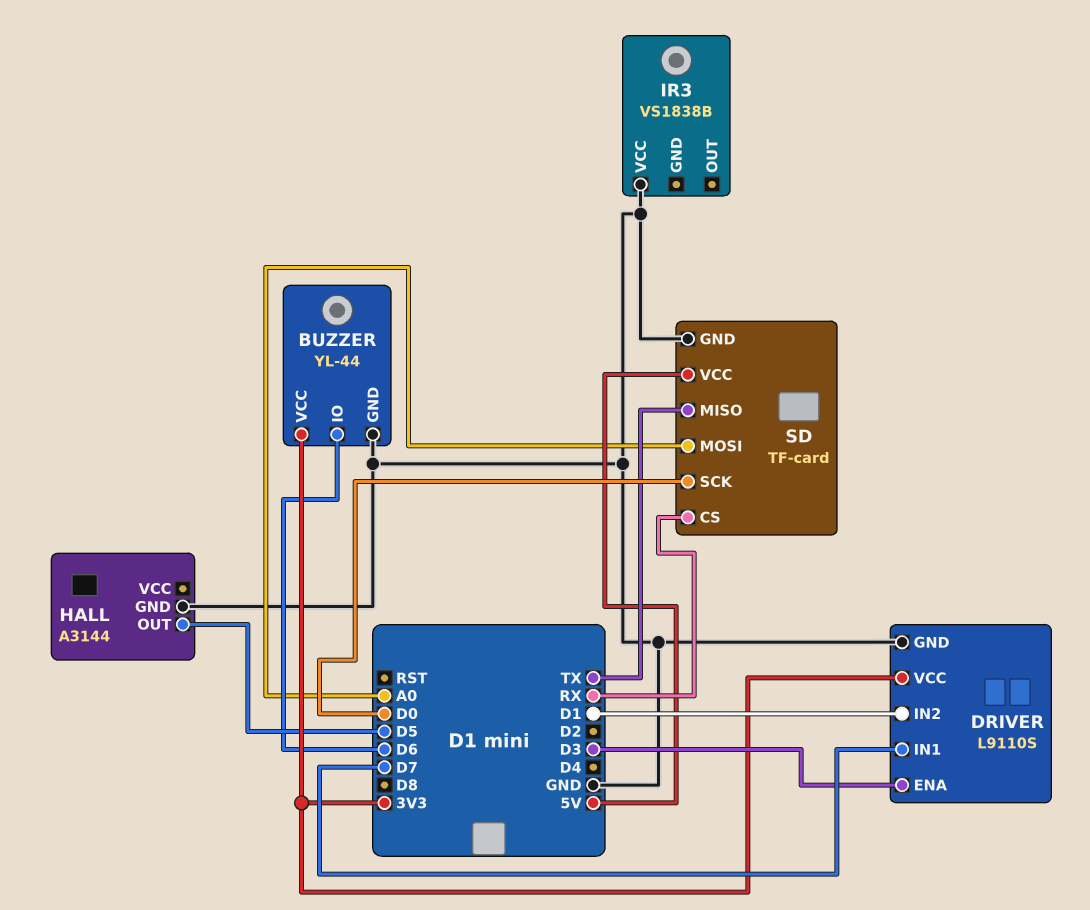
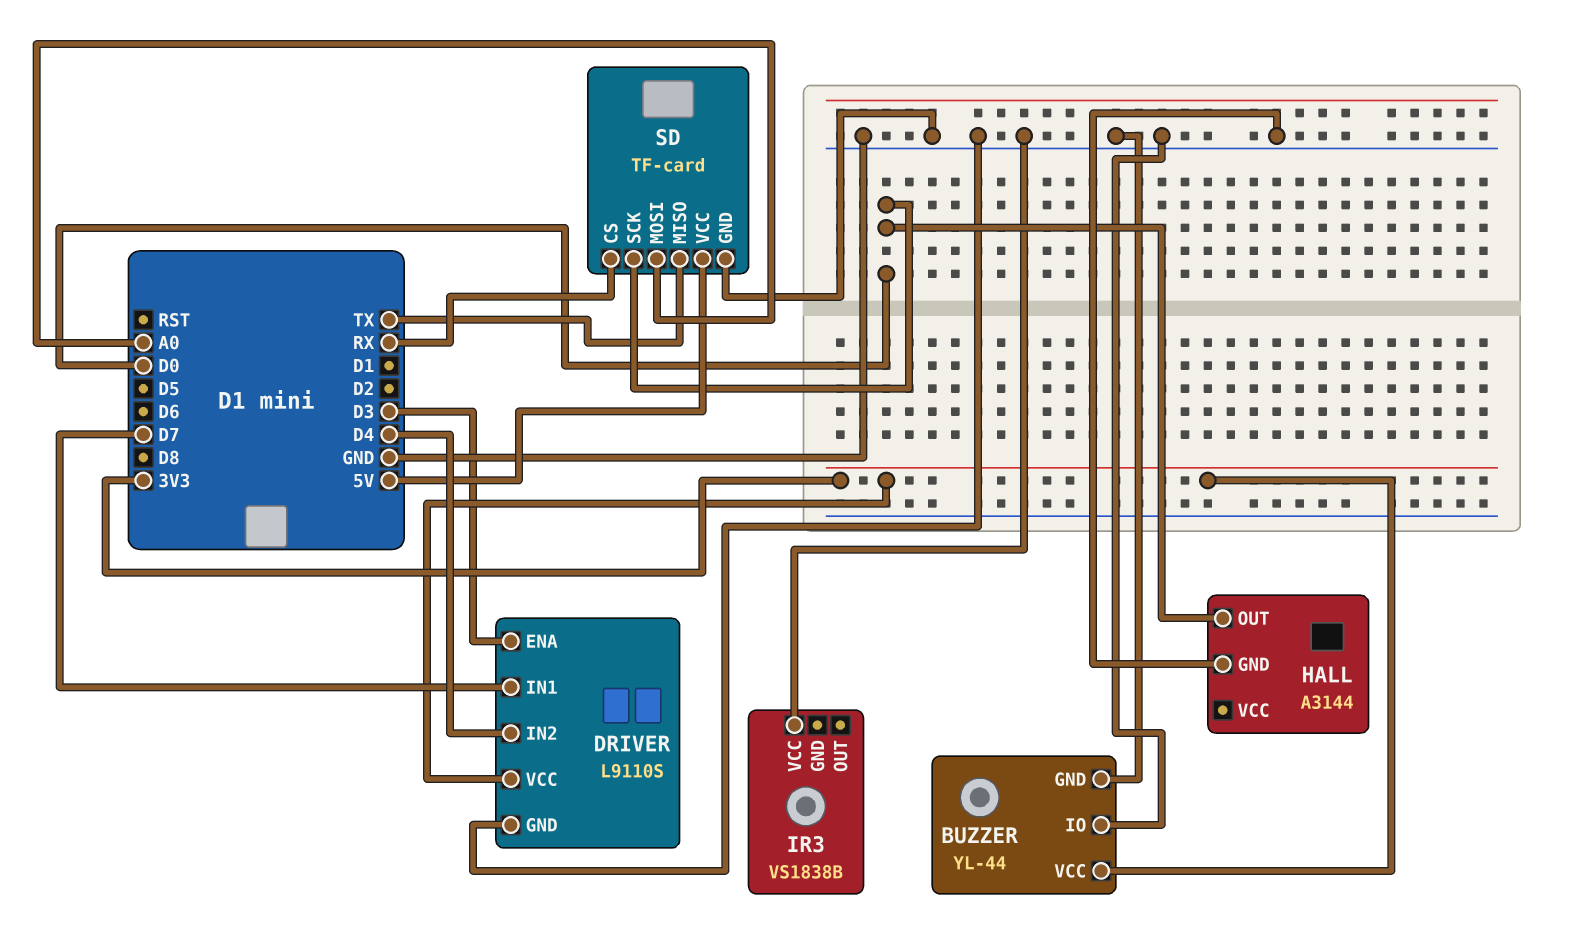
BUZZER pin IO: D6 -> GND
DRIVER pin IN2: D1 -> D4
HALL pin OUT: D5 -> D0

